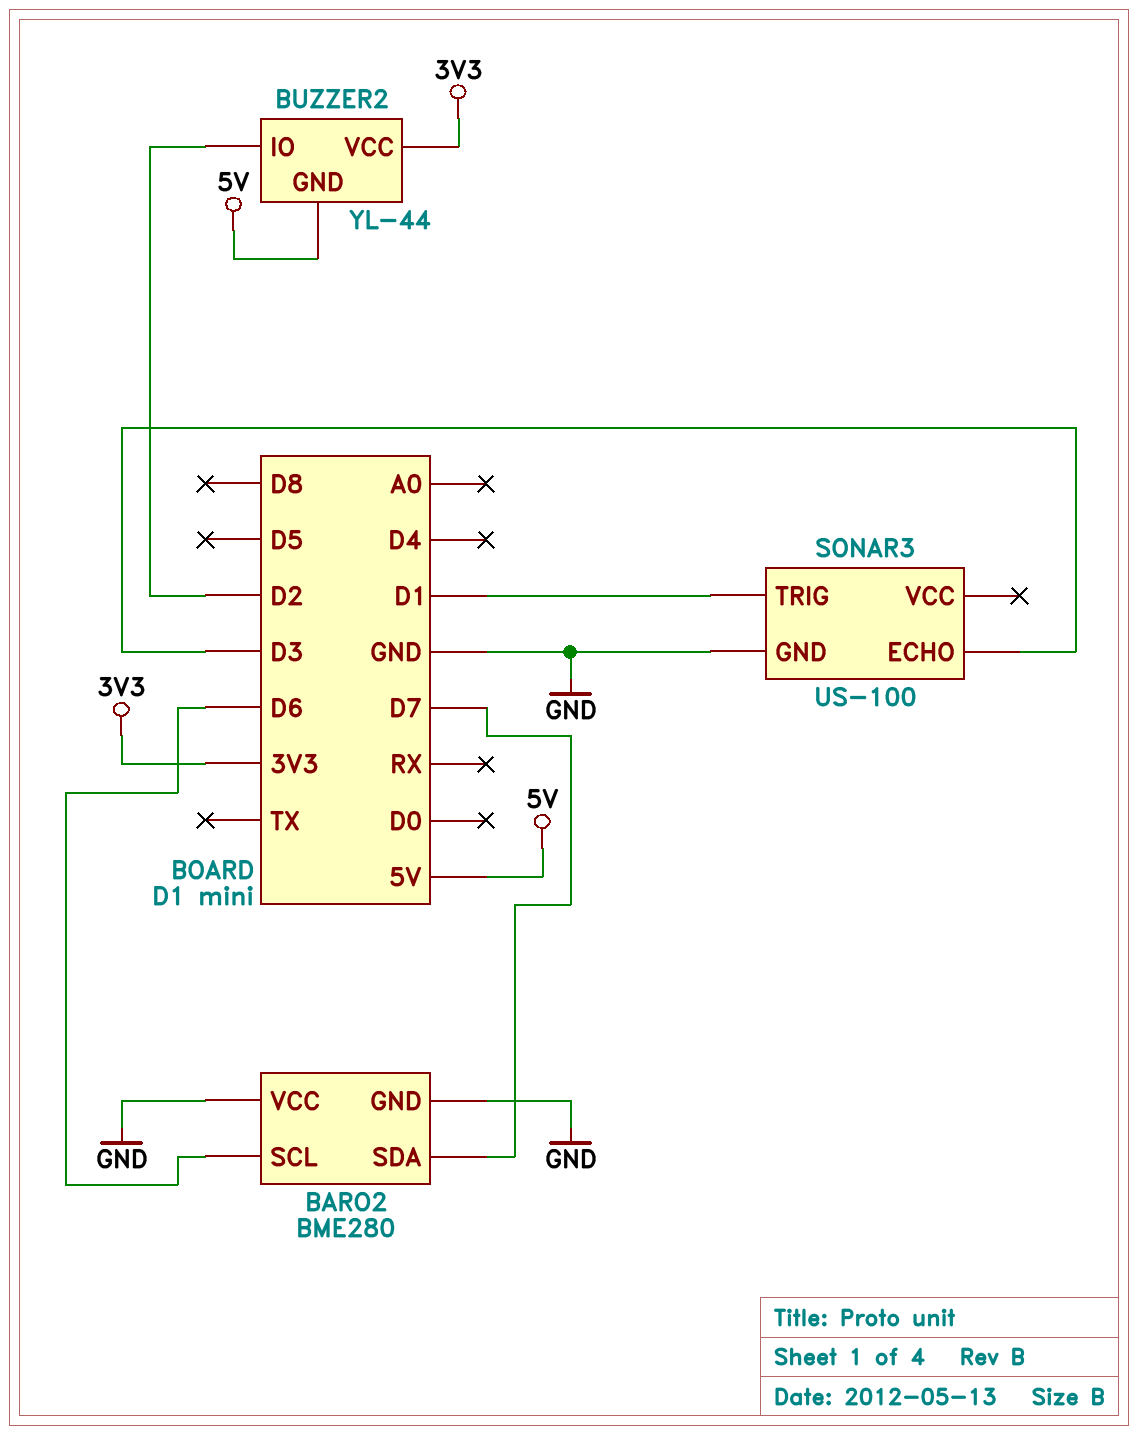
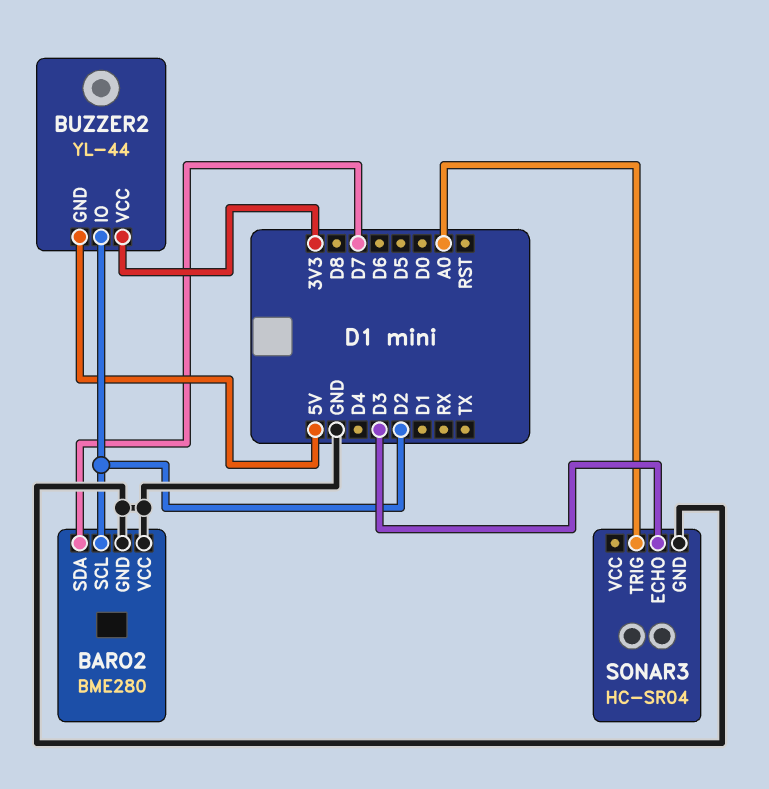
BARO2 pin SCL: D6 -> D2
SONAR3: US-100 -> HC-SR04
SONAR3 pin TRIG: D1 -> A0

